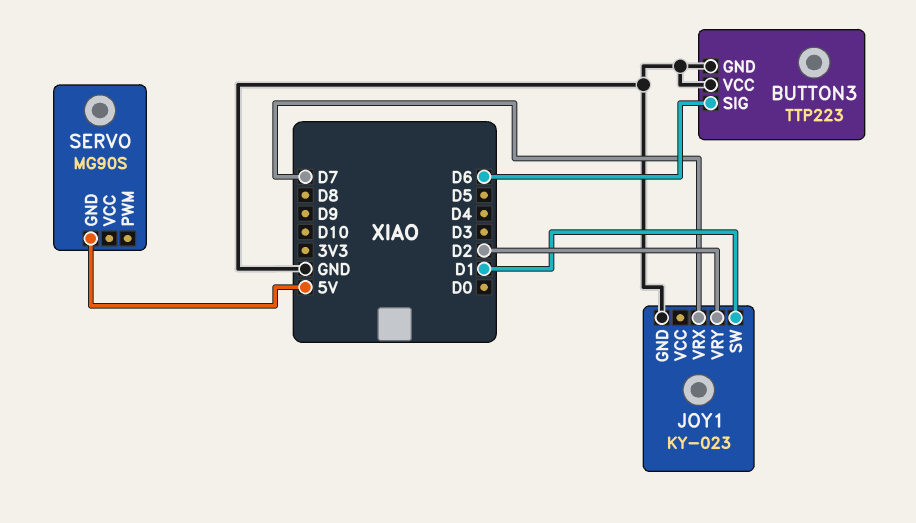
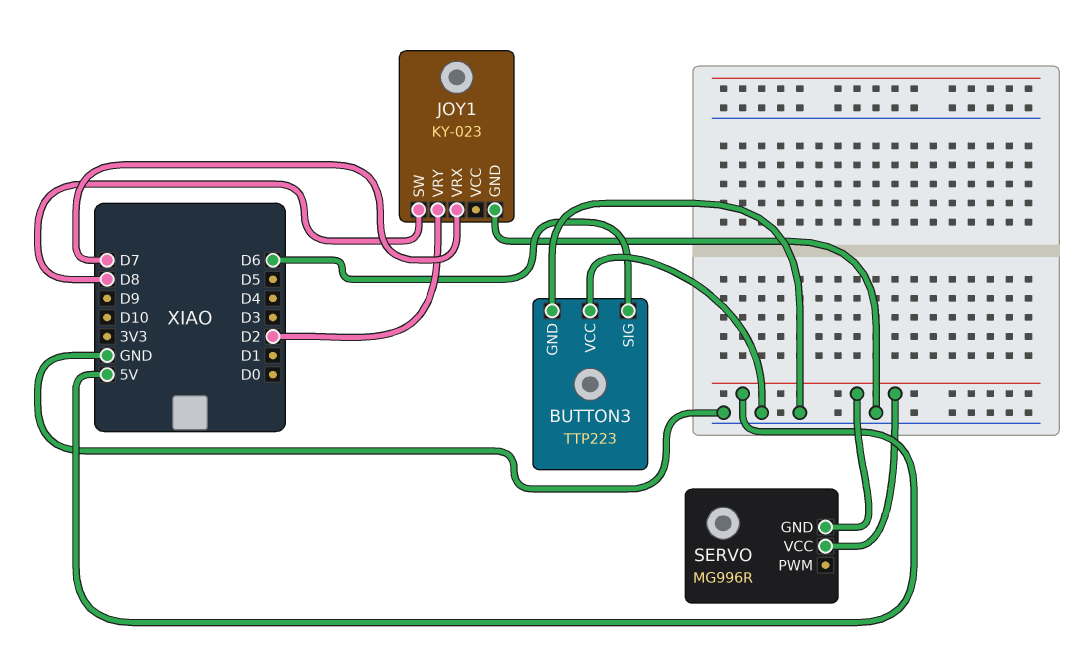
JOY1 pin SW: D1 -> D8
SERVO: MG90S -> MG996R
SERVO pin VCC: none -> 5V

